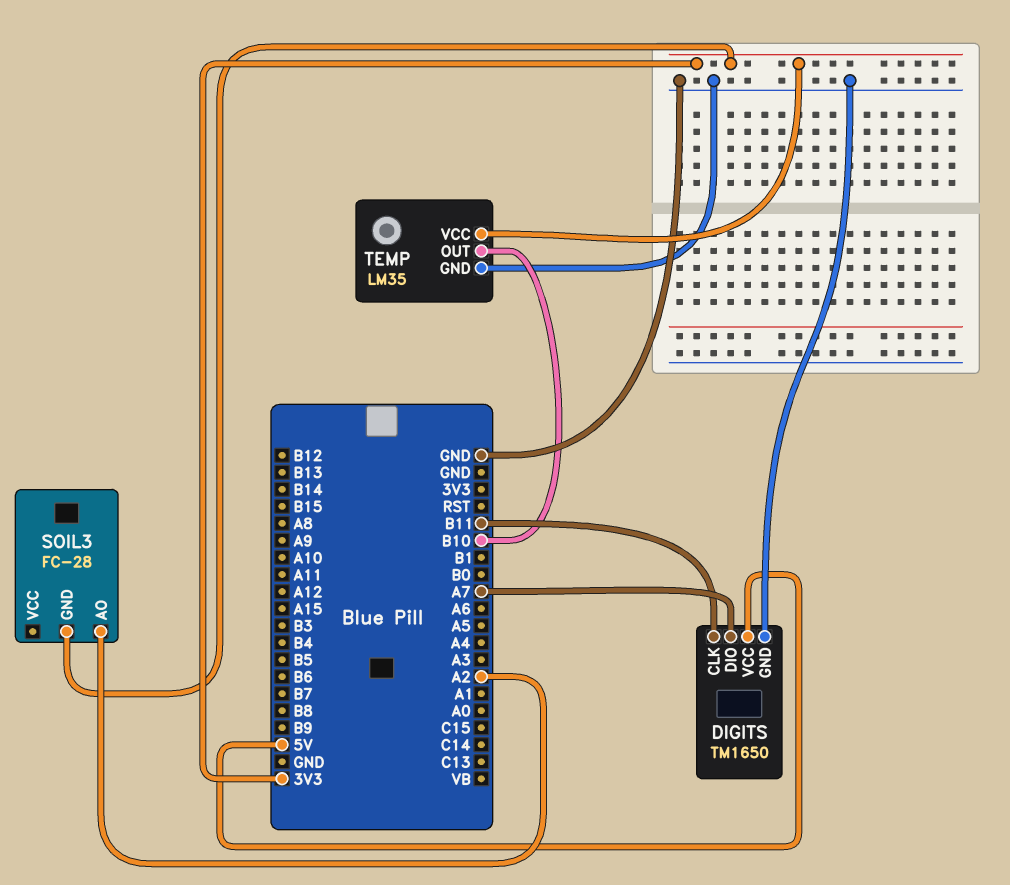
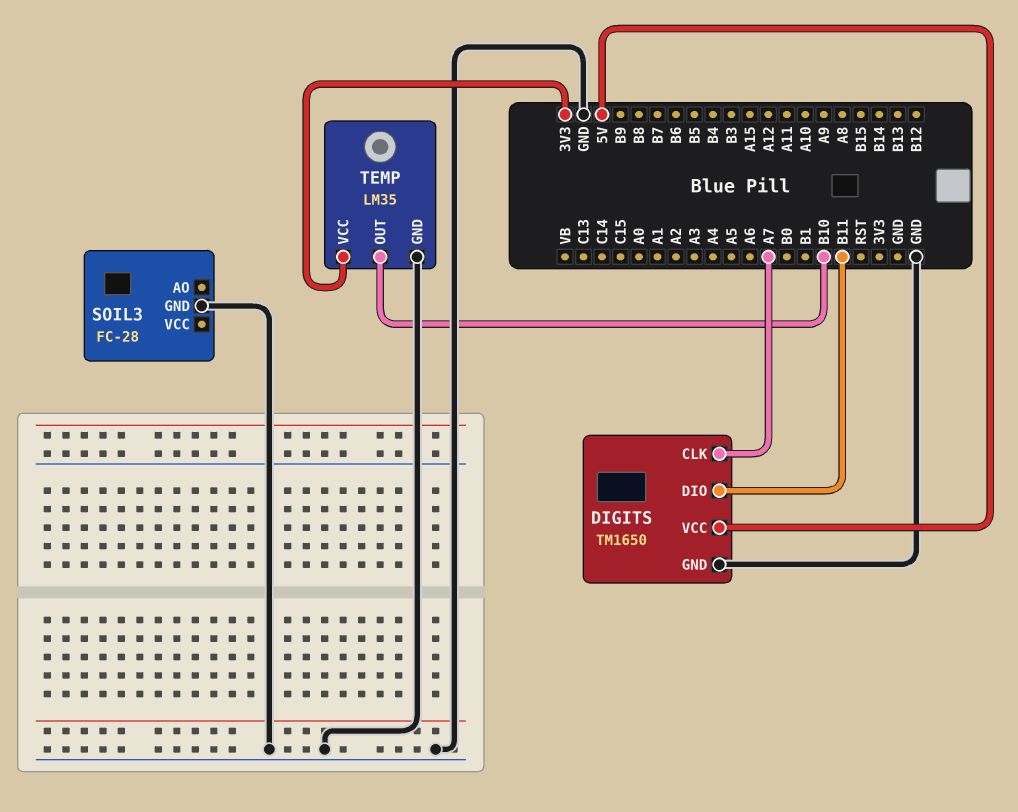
DIGITS pin CLK: B11 -> A7
DIGITS pin DIO: A7 -> B11
SOIL3 pin AO: A2 -> none
SOIL3 pin GND: 3V3 -> GND

